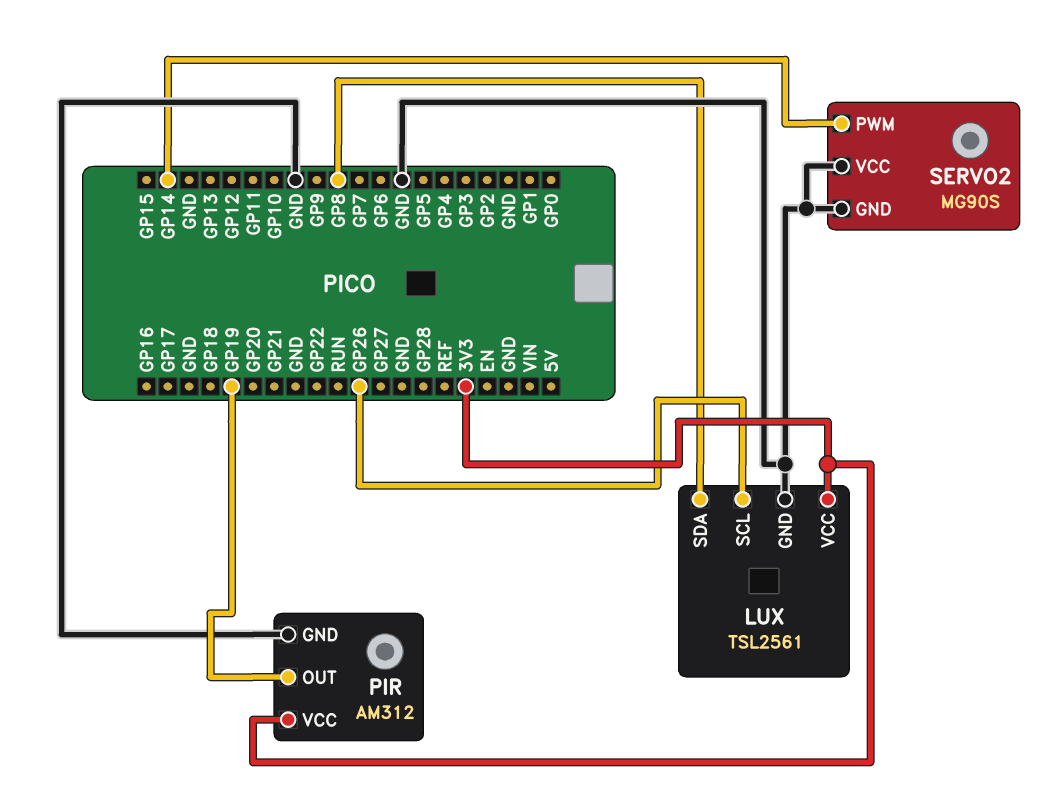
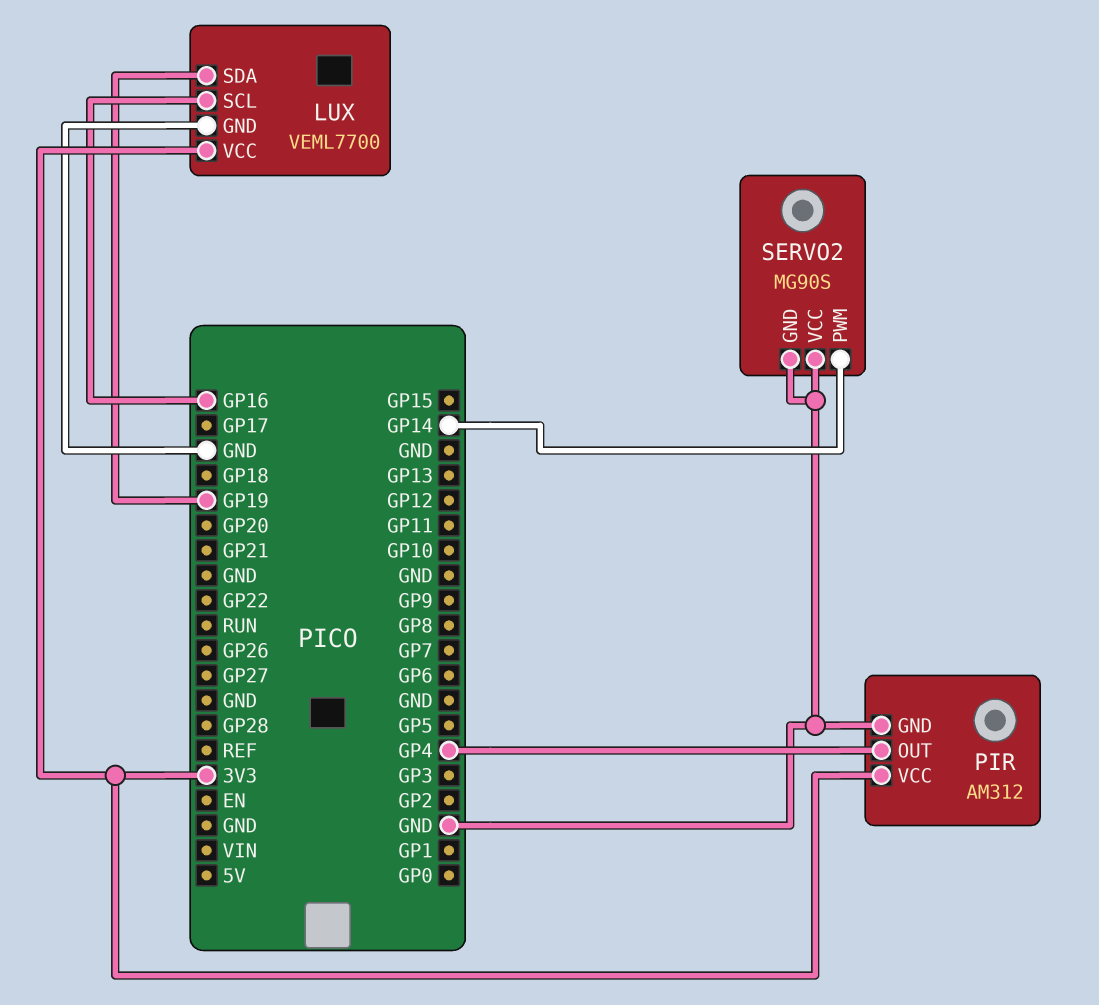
LUX: TSL2561 -> VEML7700
LUX pin SCL: GP26 -> GP16
LUX pin SDA: GP8 -> GP19
PIR pin OUT: GP19 -> GP4

